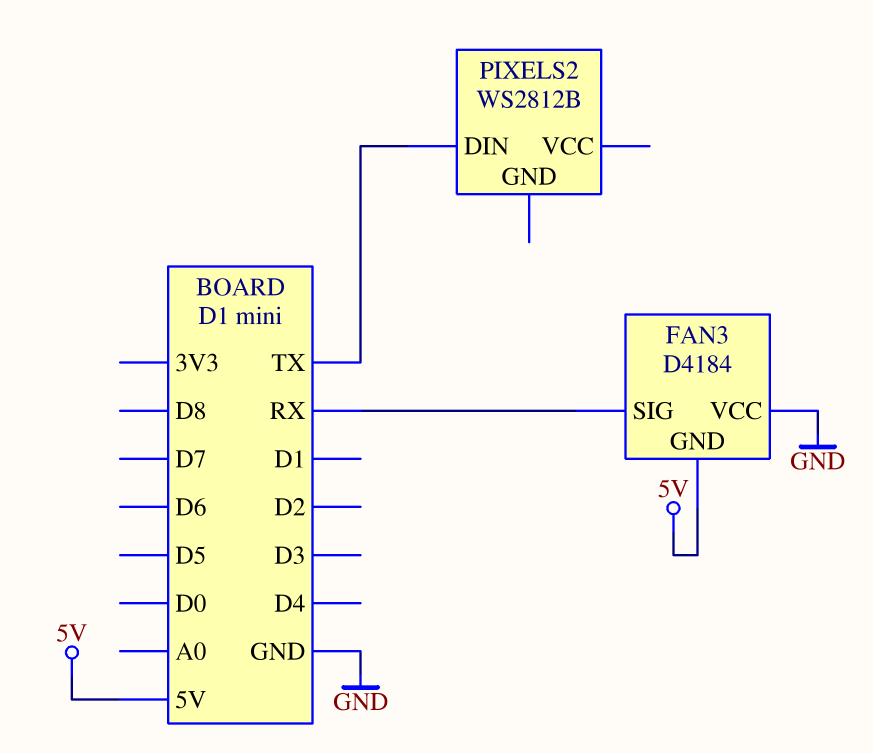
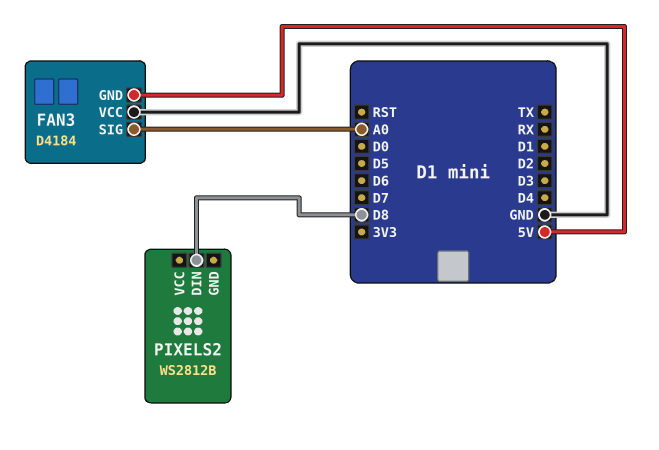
FAN3 pin SIG: RX -> A0
PIXELS2 pin DIN: TX -> D8

